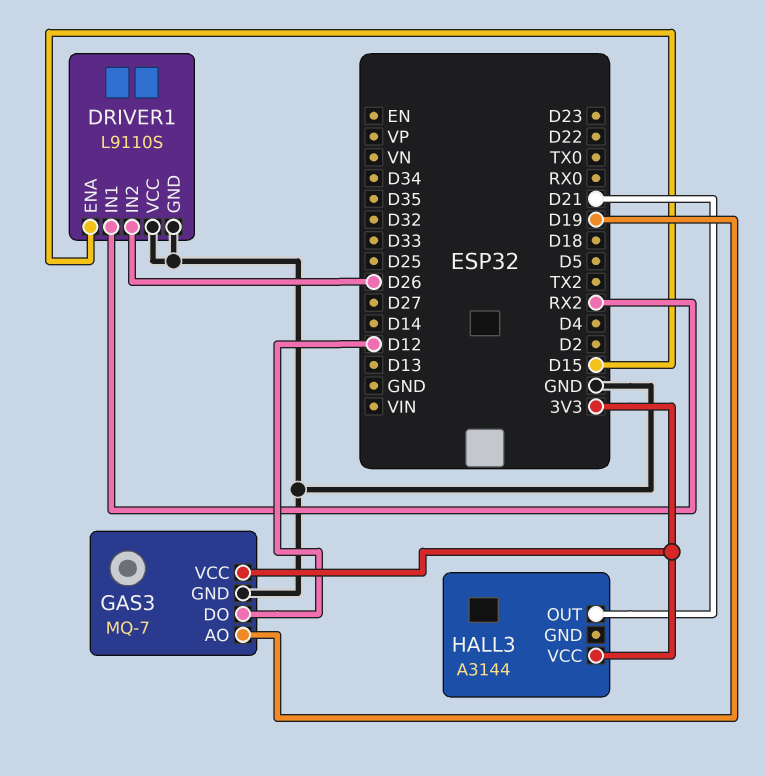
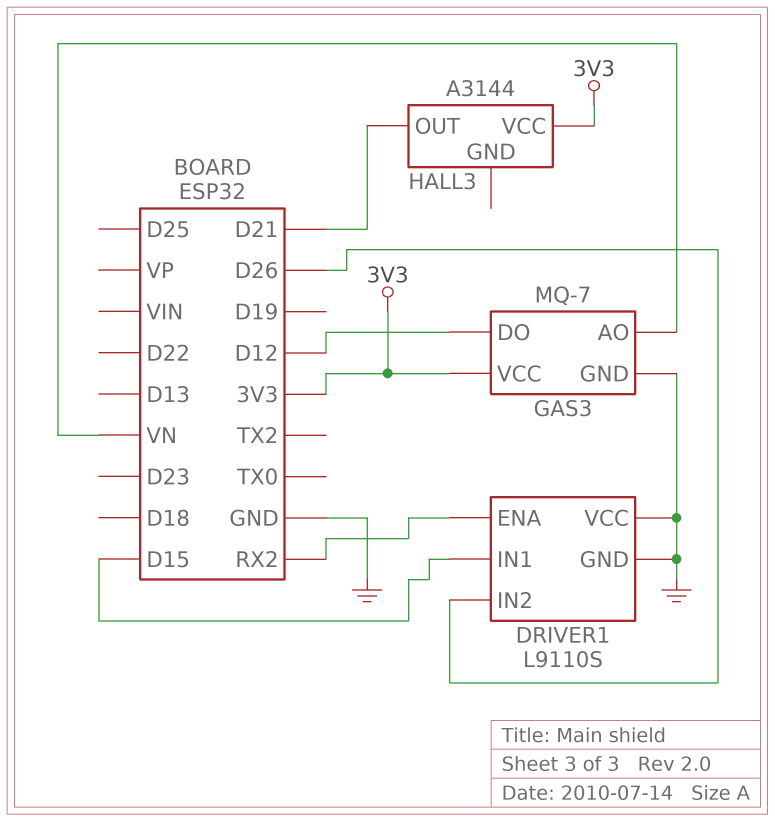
DRIVER1 pin ENA: D15 -> RX2
DRIVER1 pin IN1: RX2 -> D15
GAS3 pin AO: D19 -> VN

